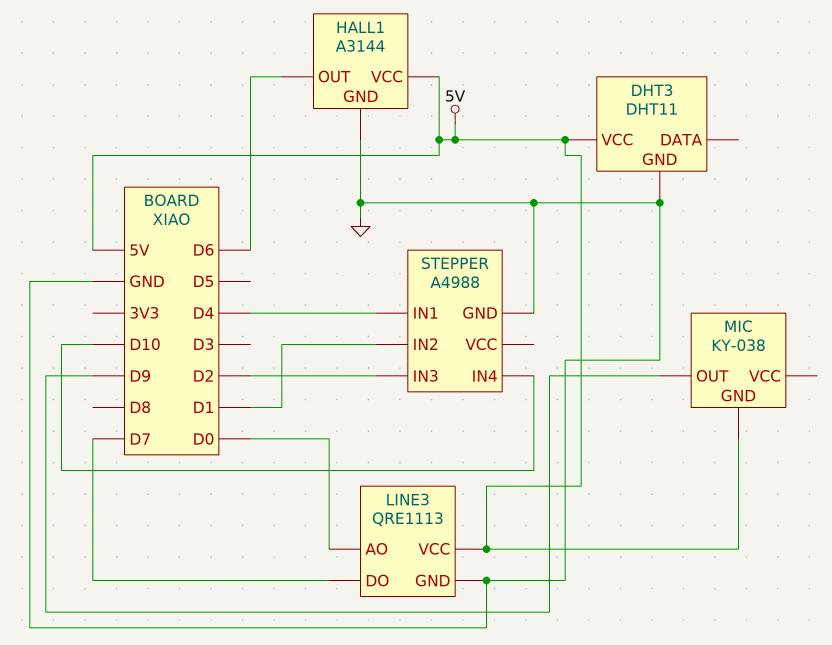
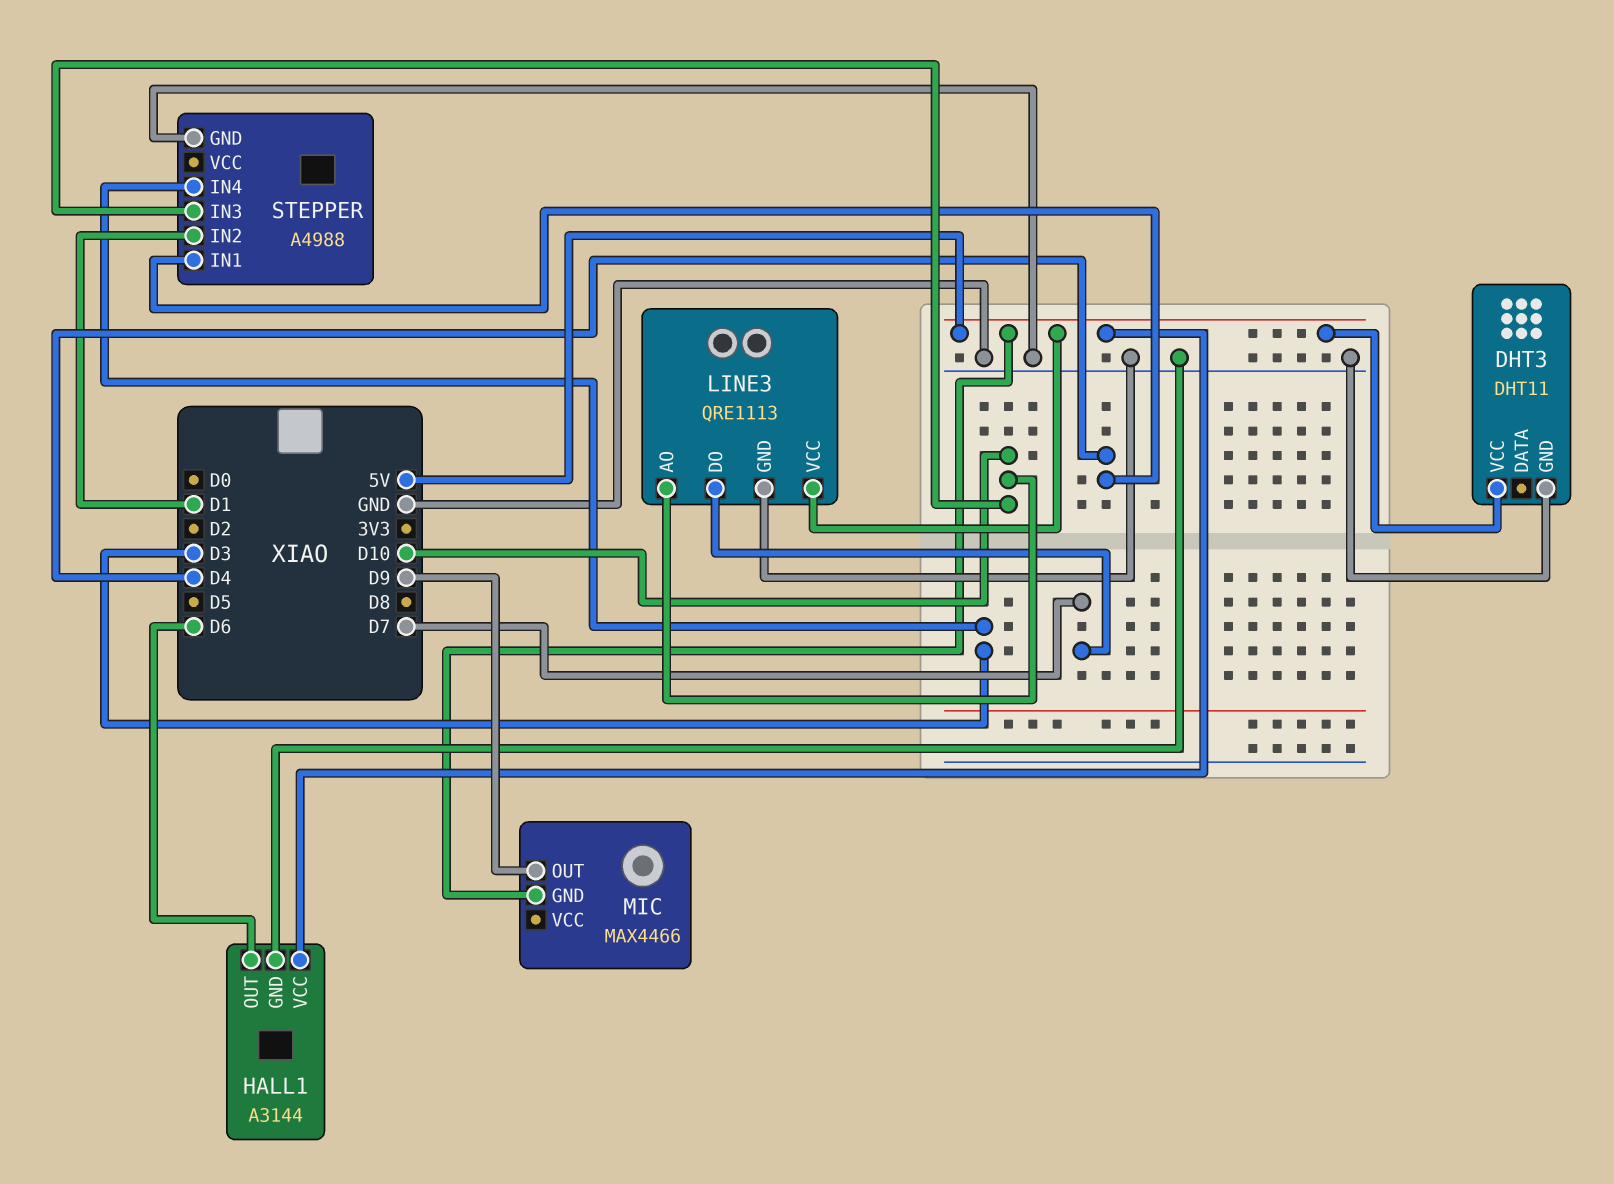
LINE3 pin AO: D0 -> D10
MIC: KY-038 -> MAX4466
STEPPER pin IN3: D2 -> D10
STEPPER pin IN4: D10 -> D3

